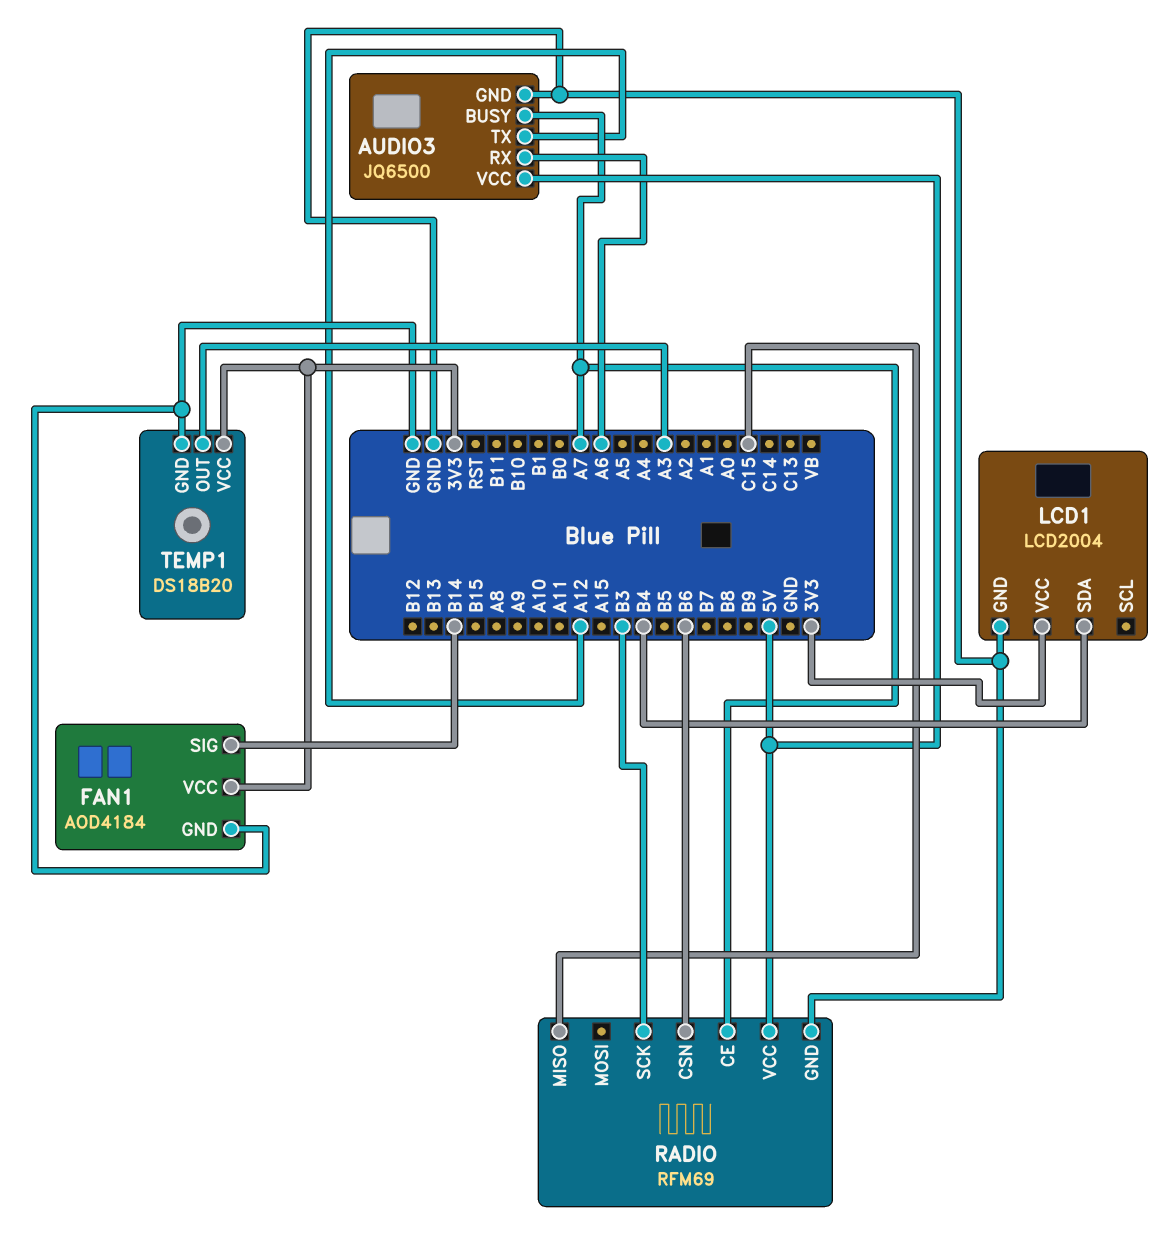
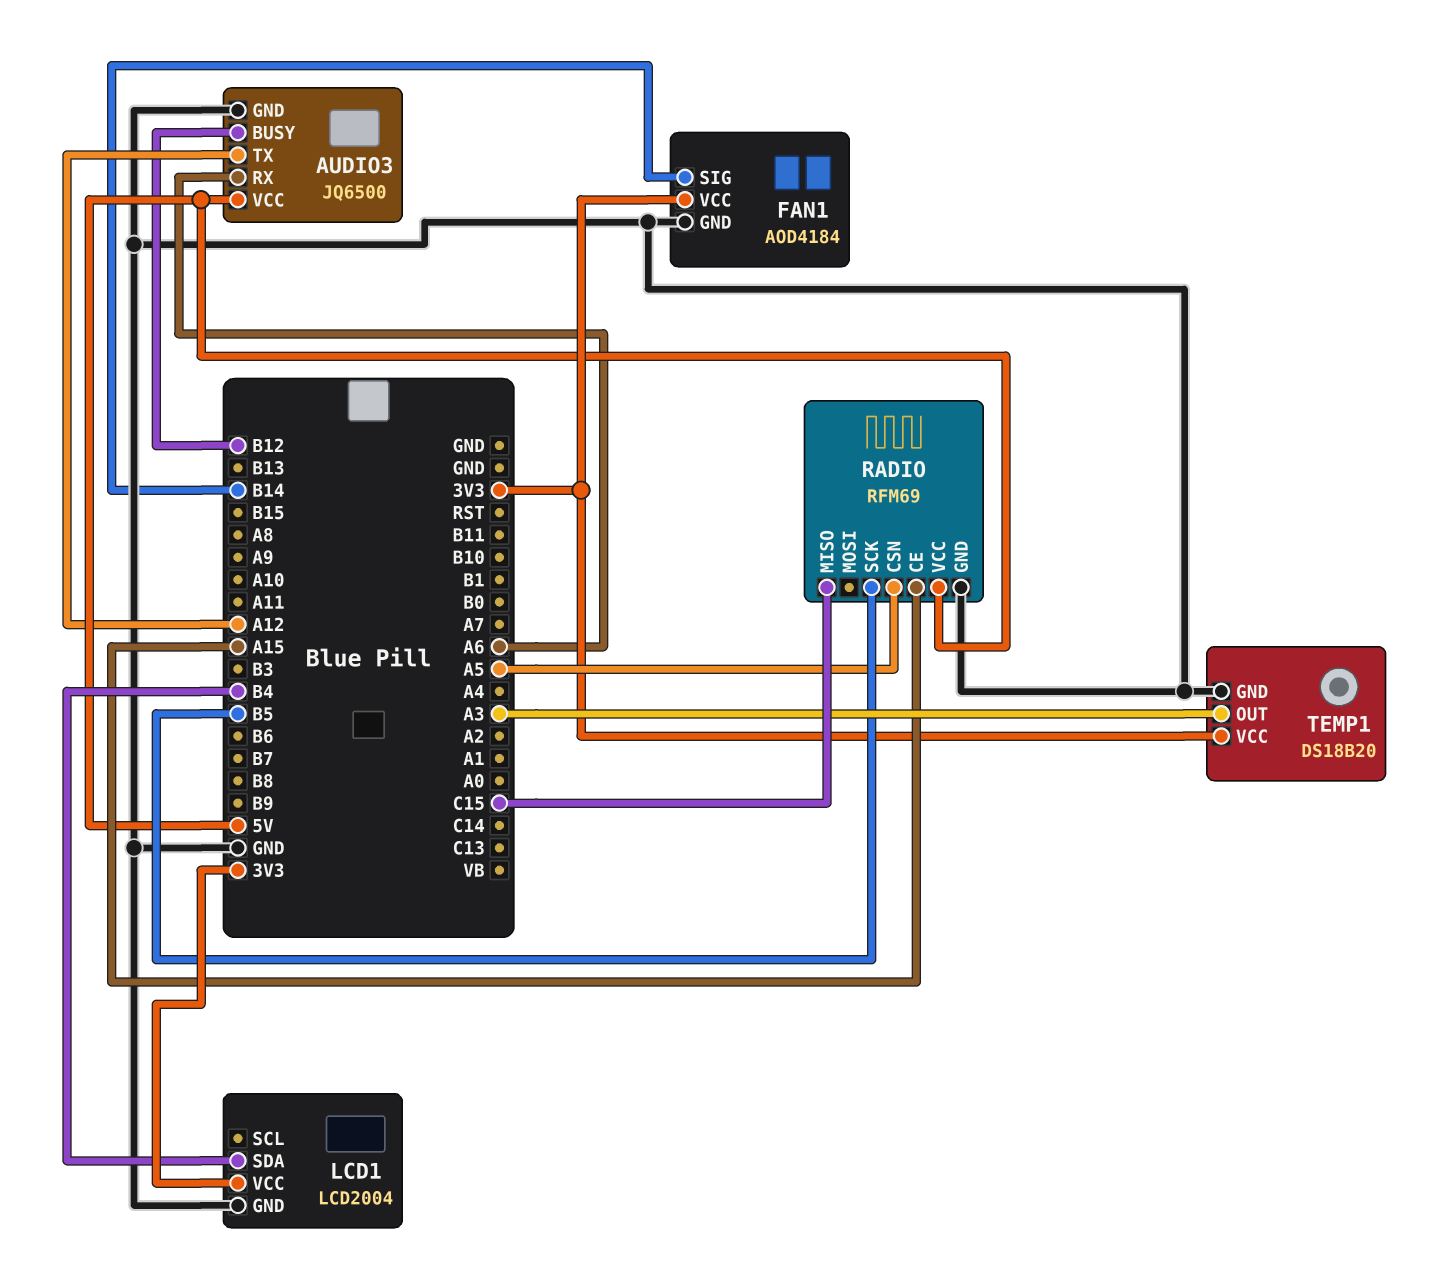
AUDIO3 pin BUSY: A7 -> B12
RADIO pin CE: A7 -> A15
RADIO pin CSN: B6 -> A5
RADIO pin SCK: B3 -> B5

